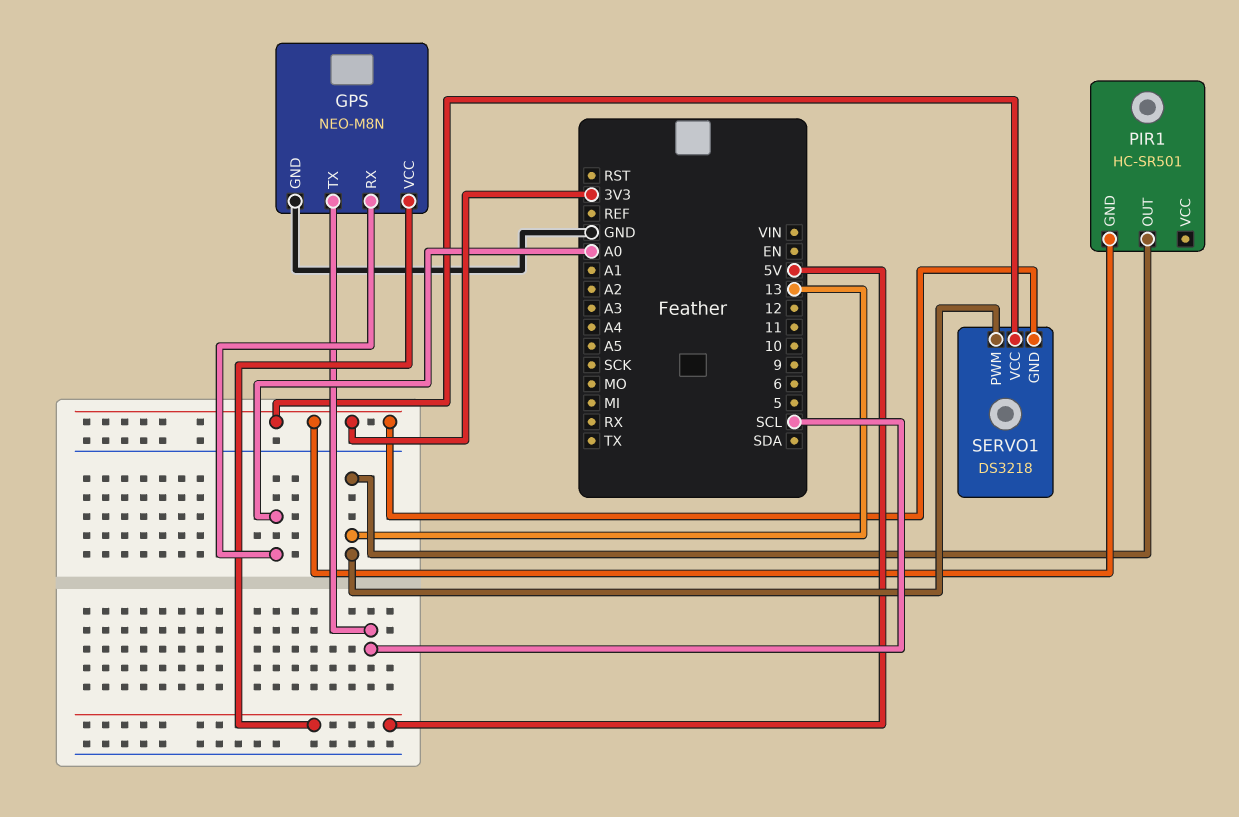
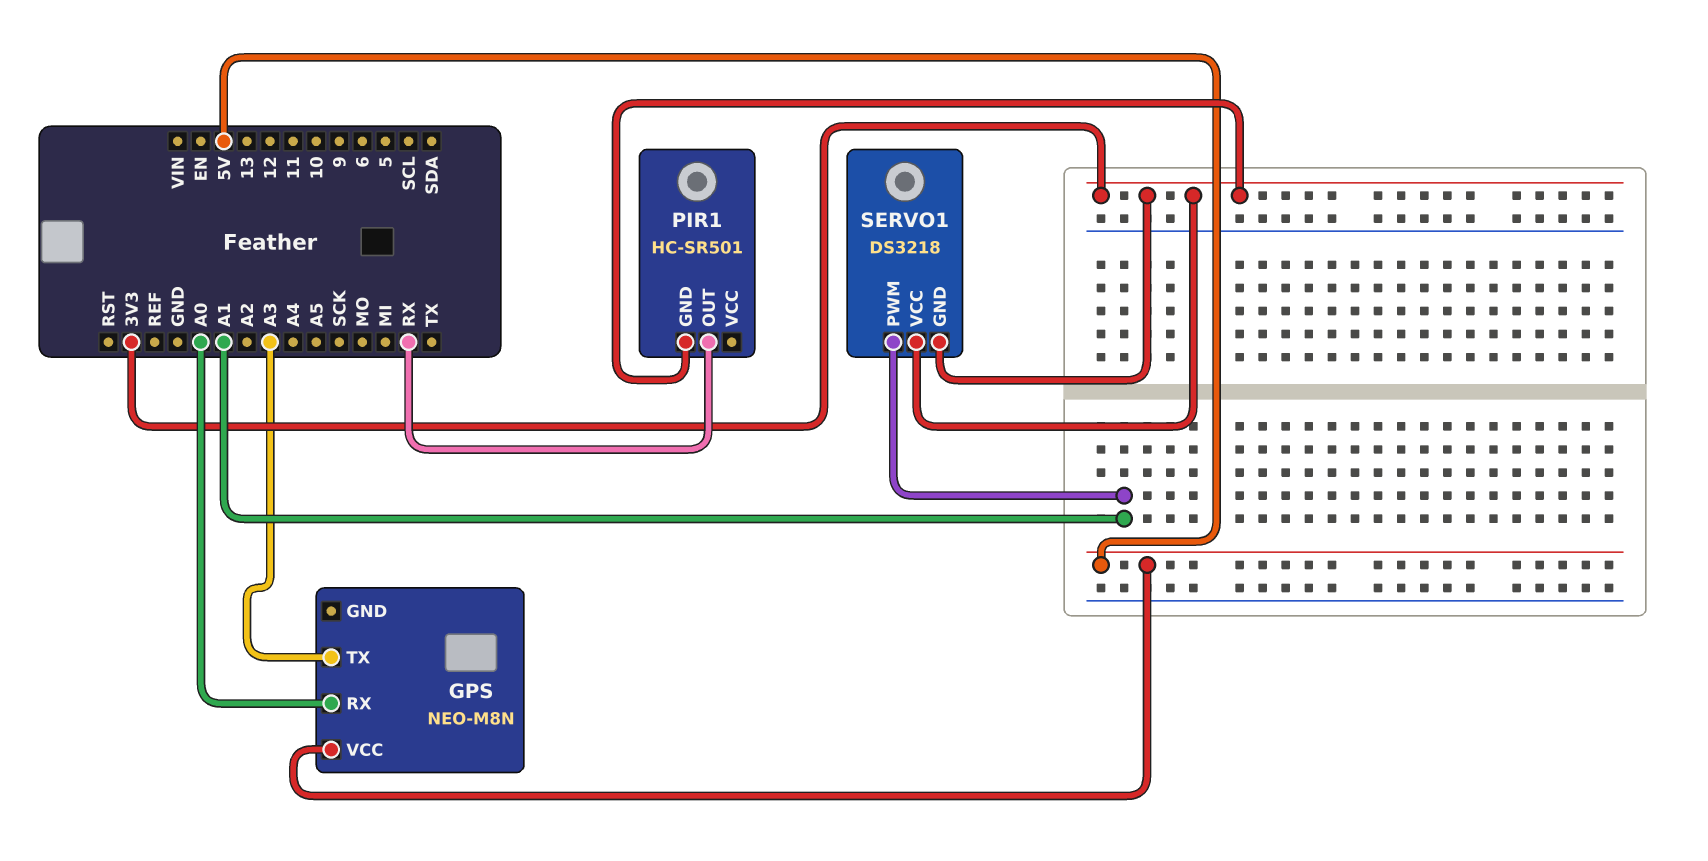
GPS pin GND: GND -> none
GPS pin TX: SCL -> A3
PIR1 pin OUT: 13 -> RX
SERVO1 pin PWM: 13 -> A1

